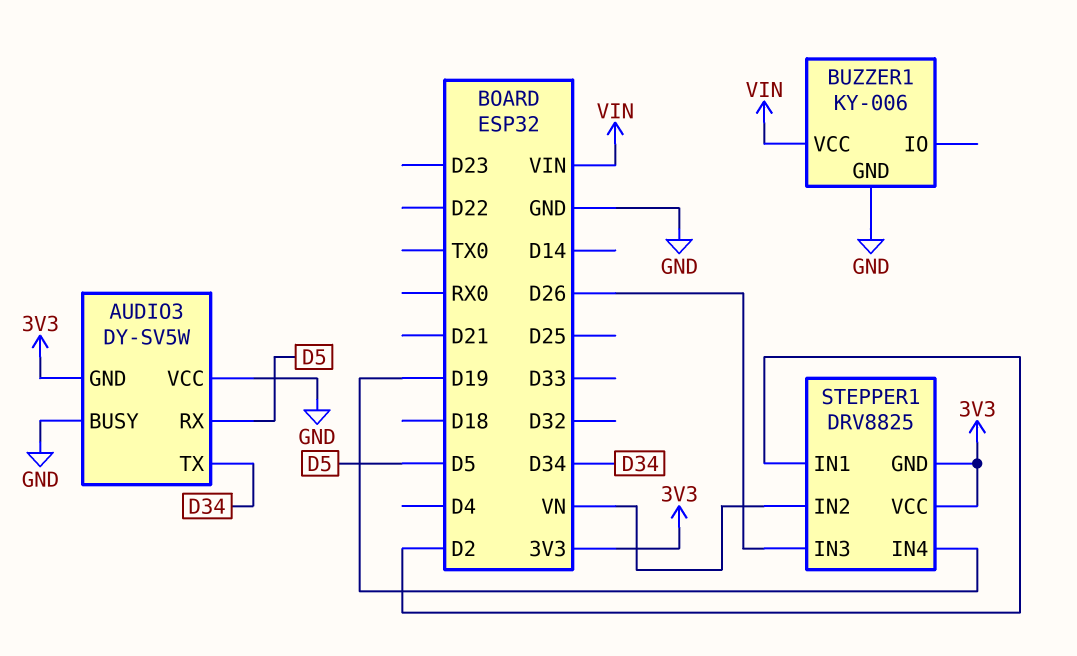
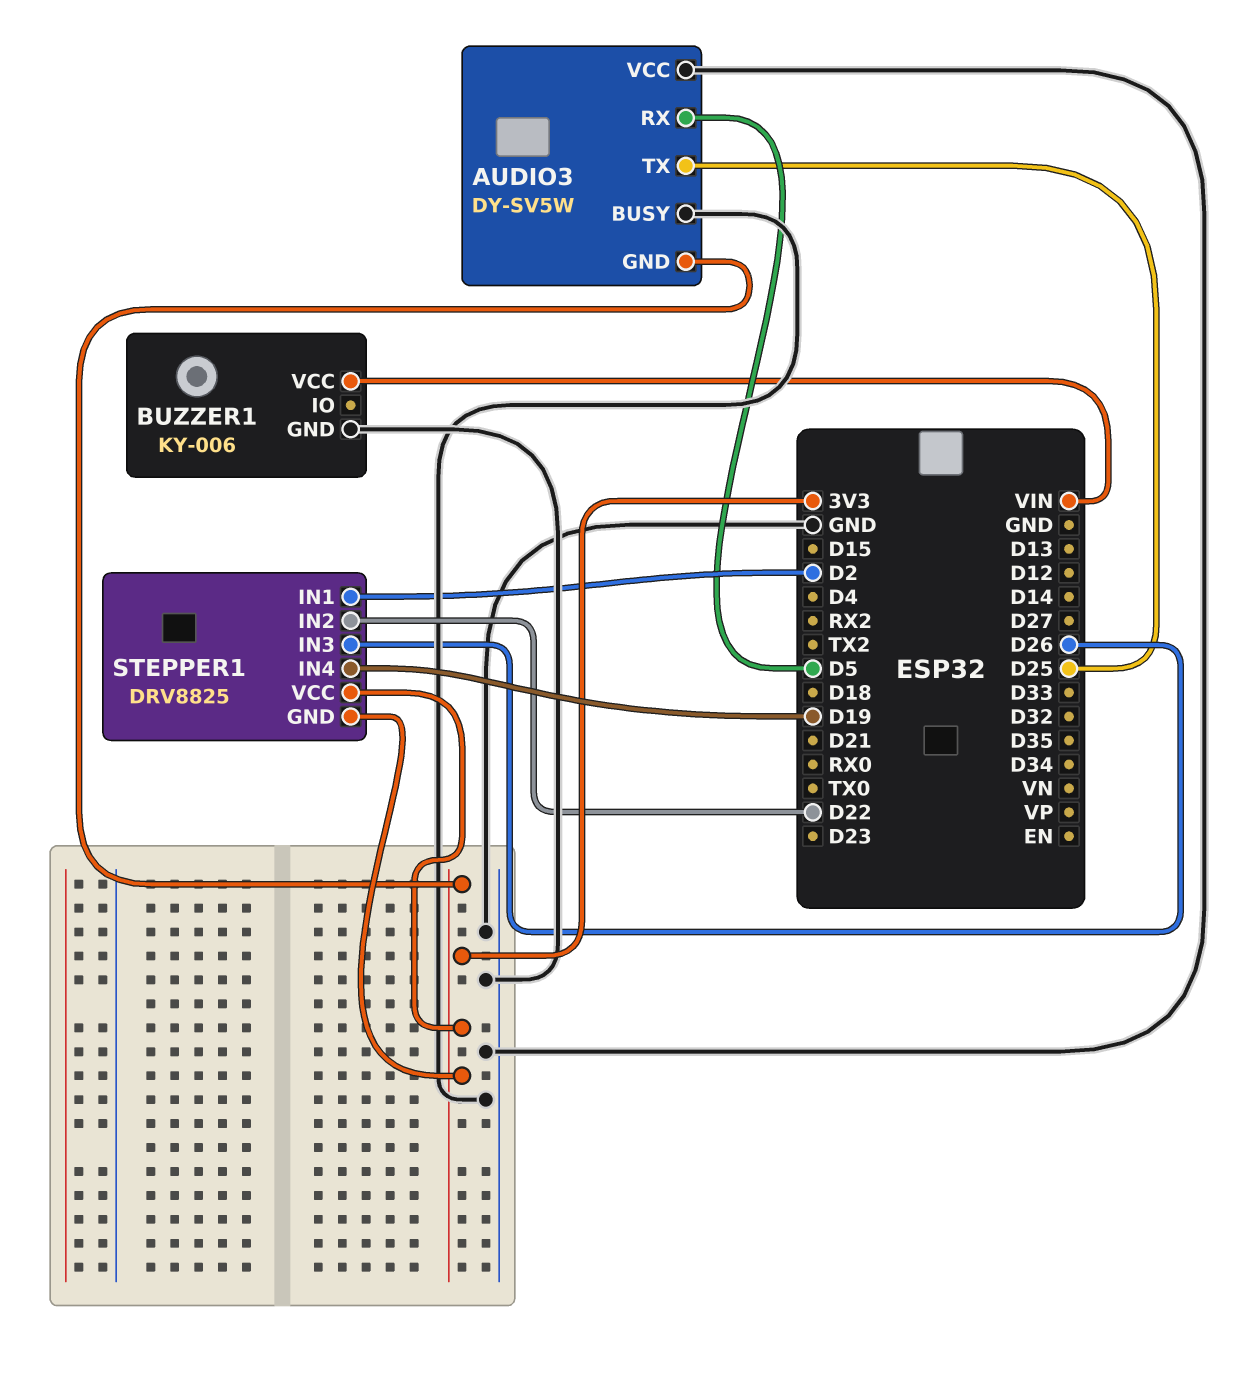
AUDIO3 pin TX: D34 -> D25
STEPPER1 pin IN2: VN -> D22

